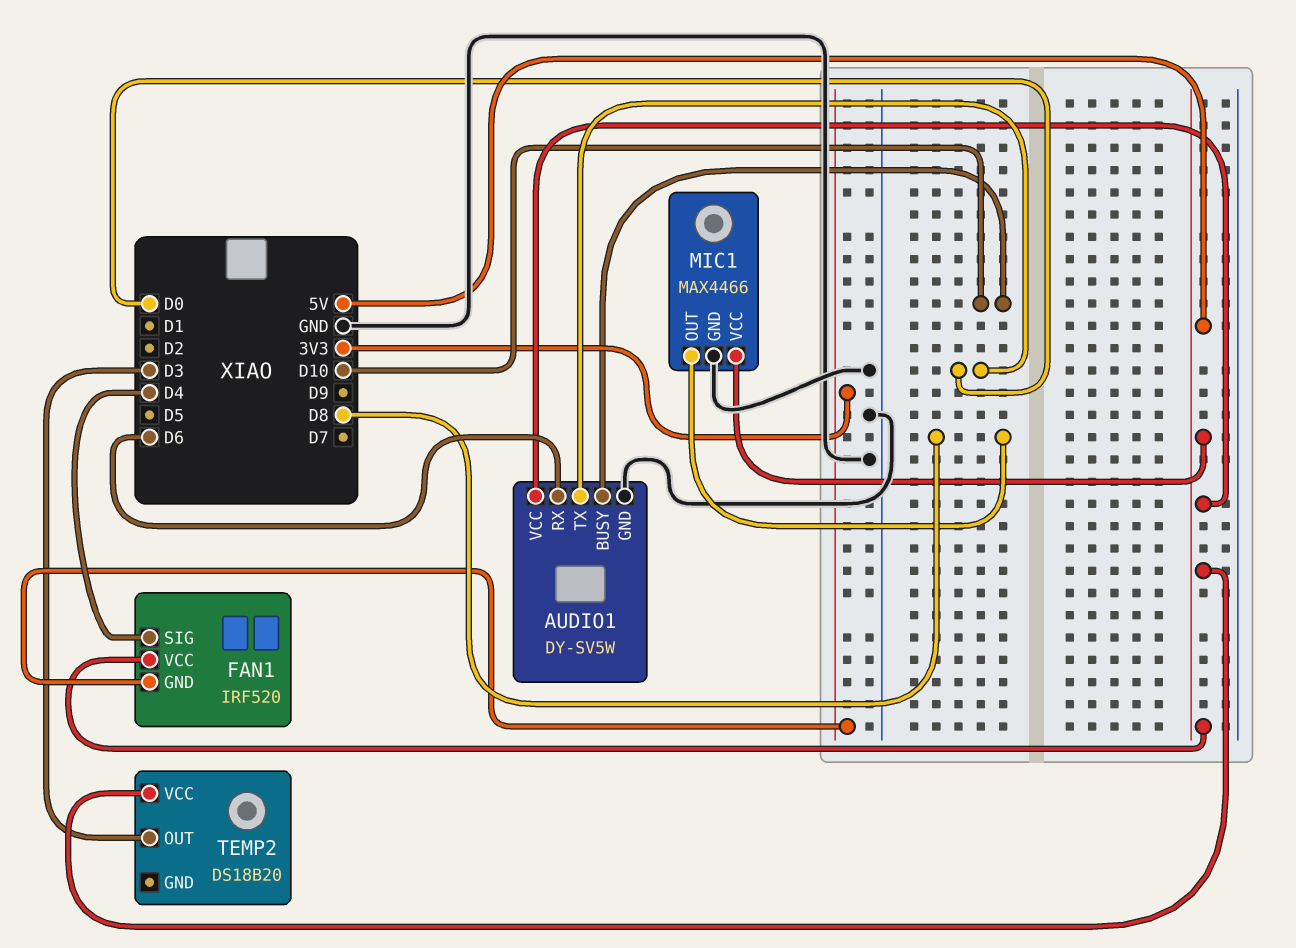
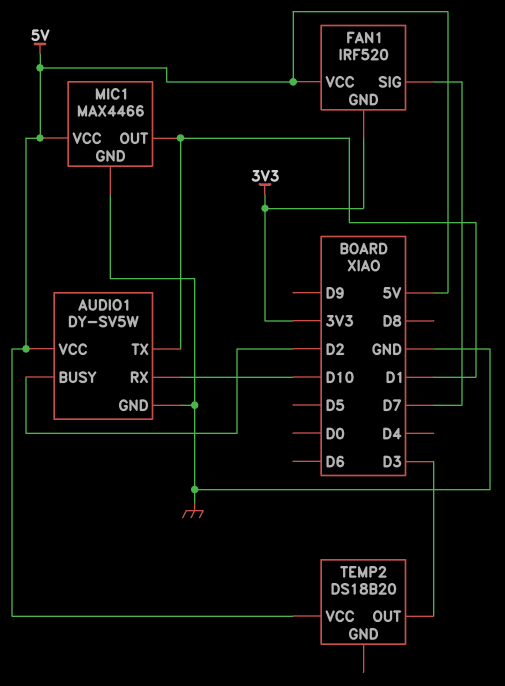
AUDIO1 pin BUSY: D10 -> D2
AUDIO1 pin RX: D6 -> D10
AUDIO1 pin TX: D0 -> D1
FAN1 pin SIG: D4 -> D7
MIC1 pin OUT: D8 -> D1

